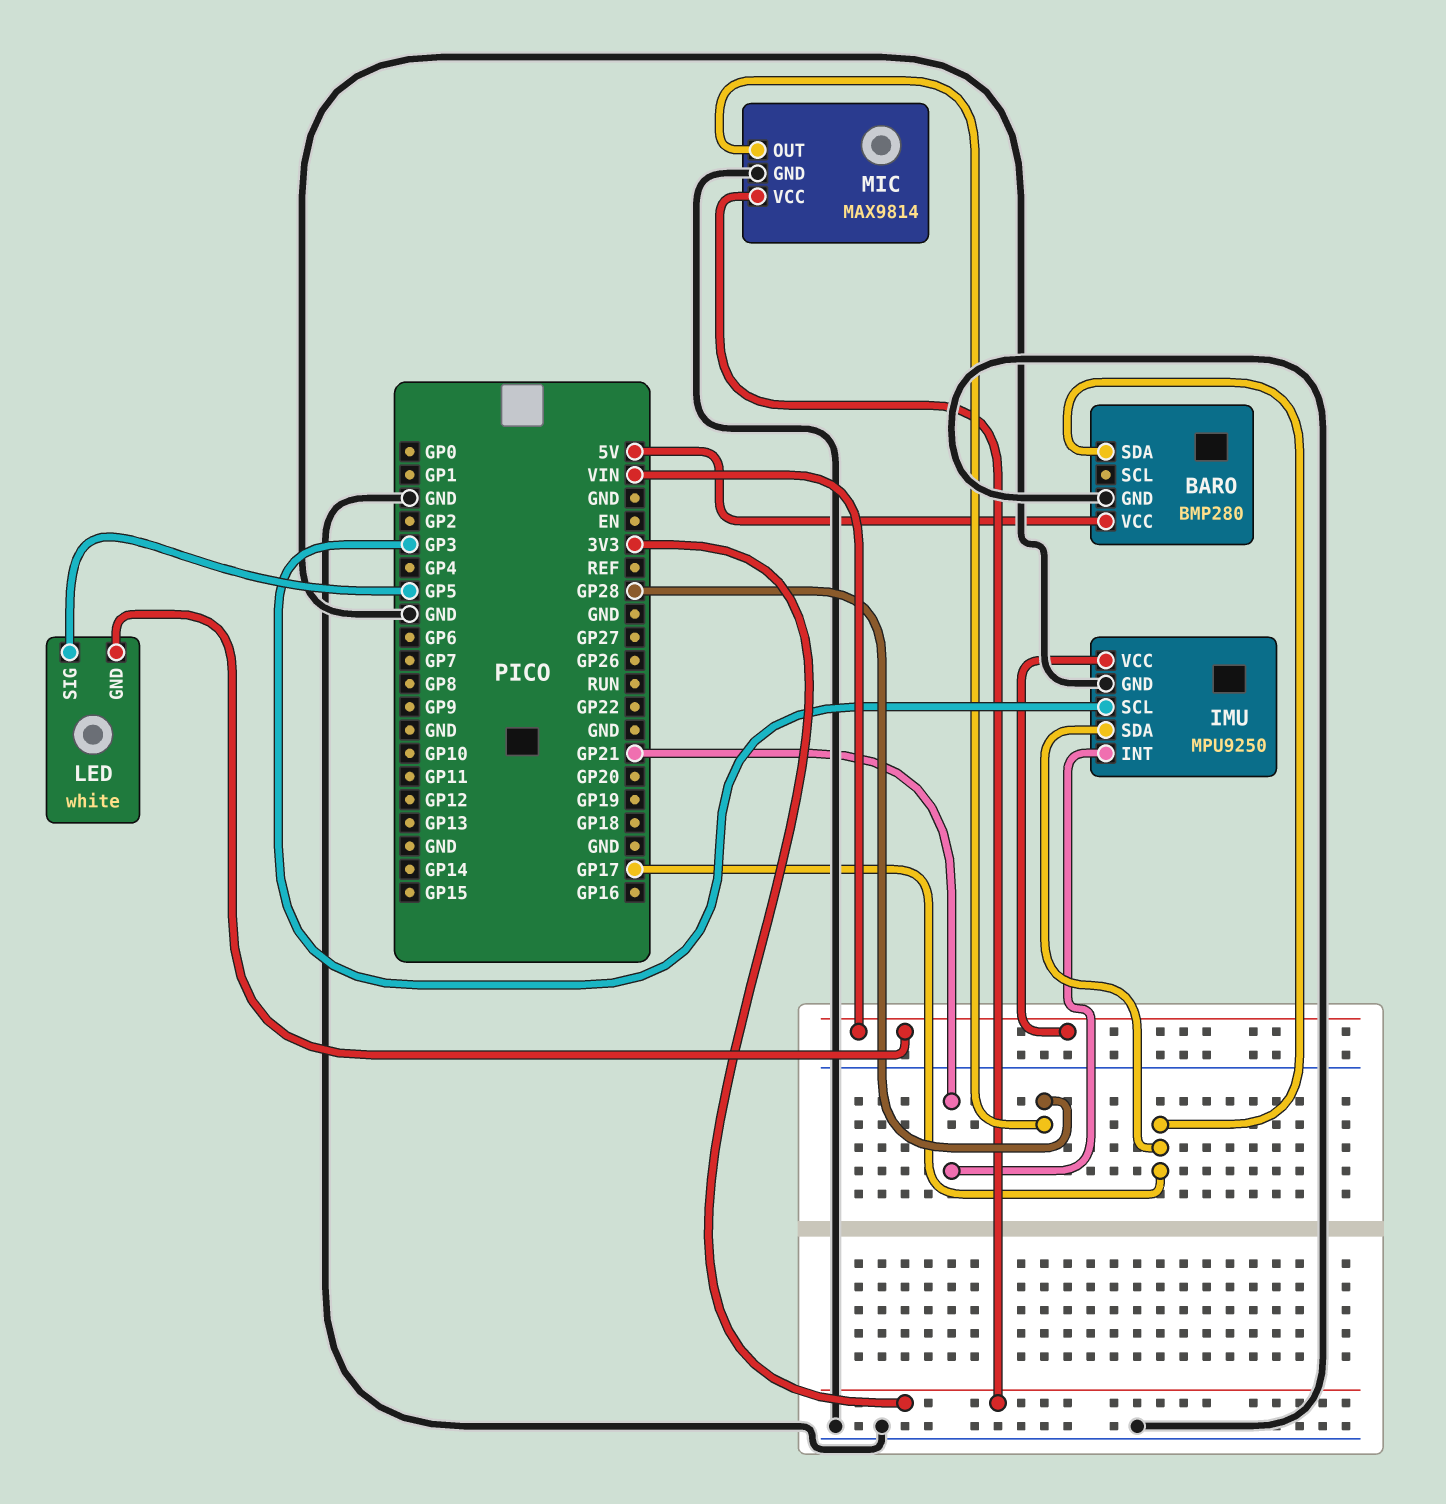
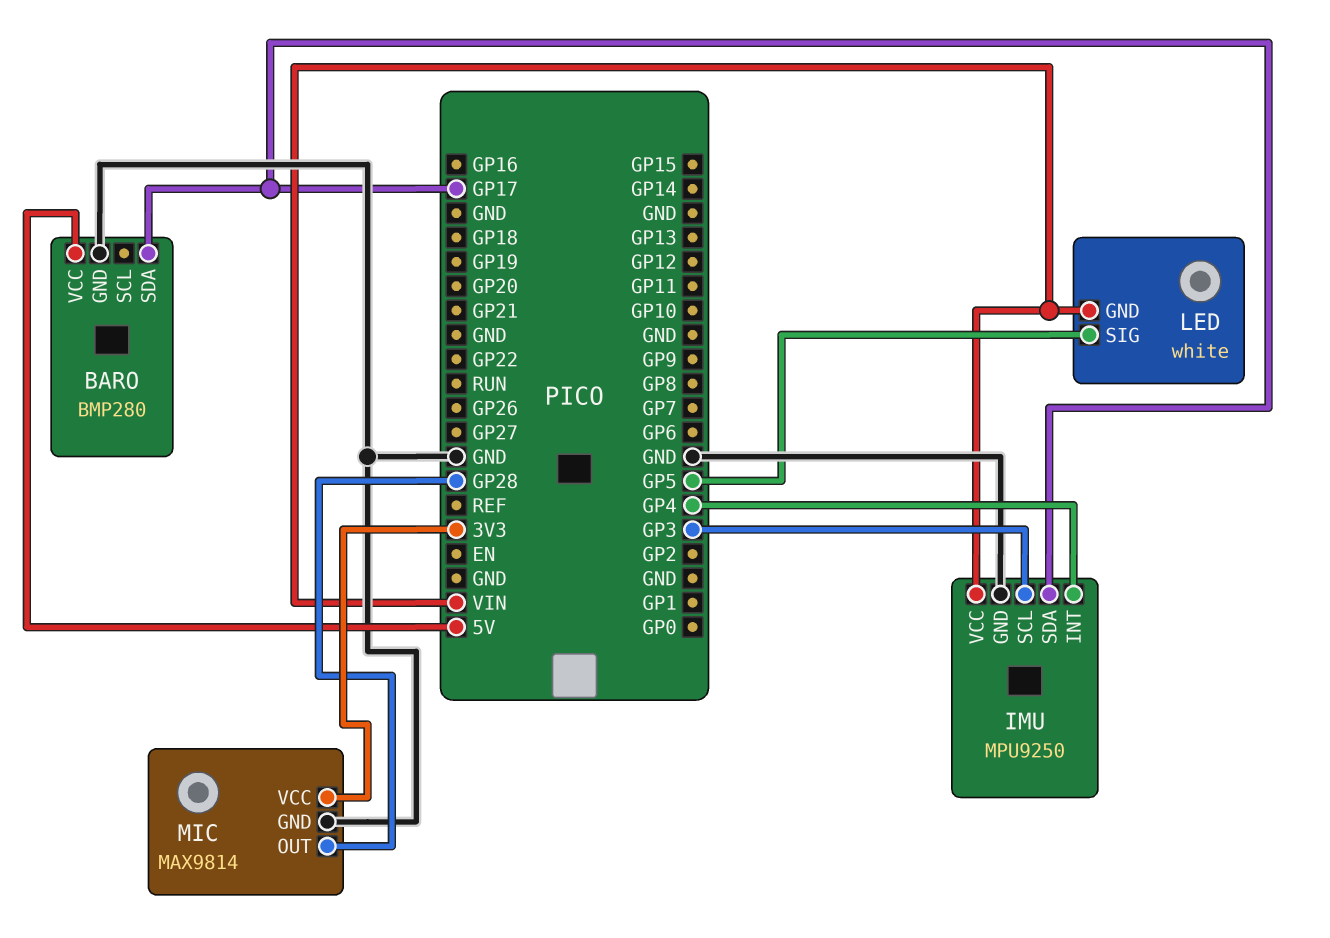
IMU pin INT: GP21 -> GP4

